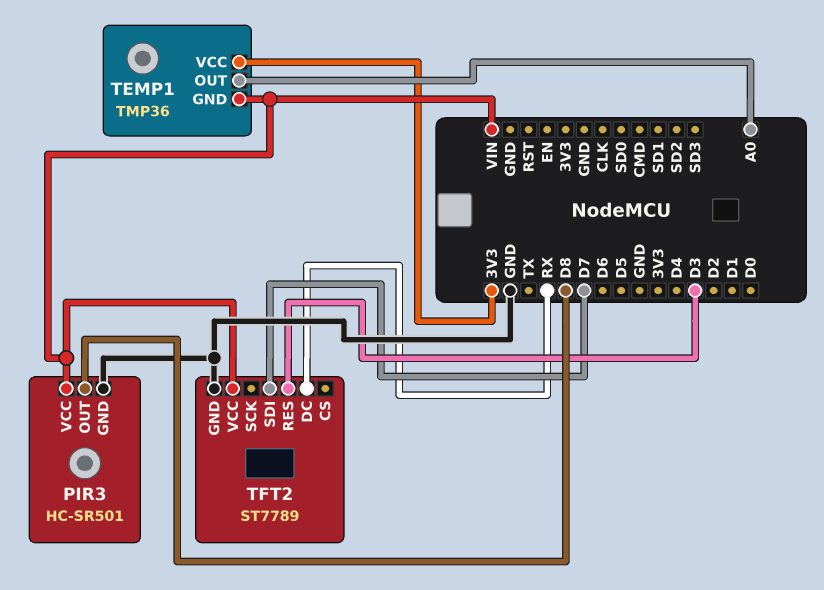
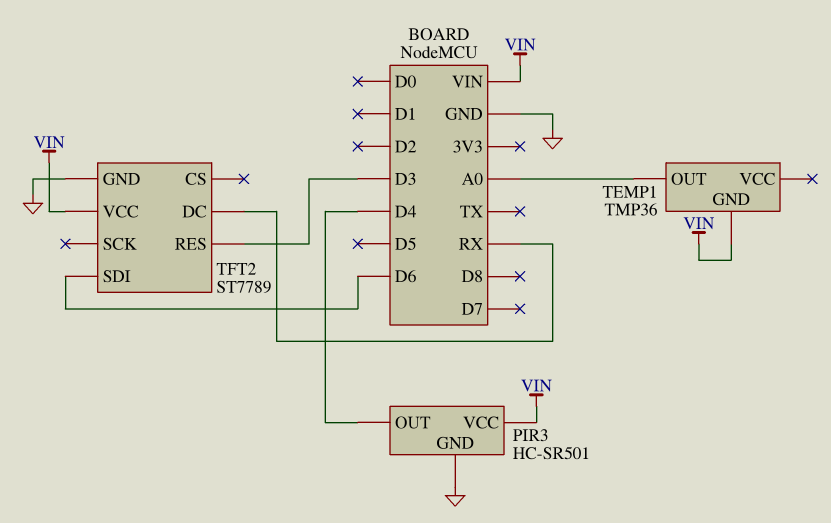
PIR3 pin OUT: D8 -> D4
TEMP1 pin VCC: 3V3 -> none
TFT2 pin SDI: D7 -> D6

